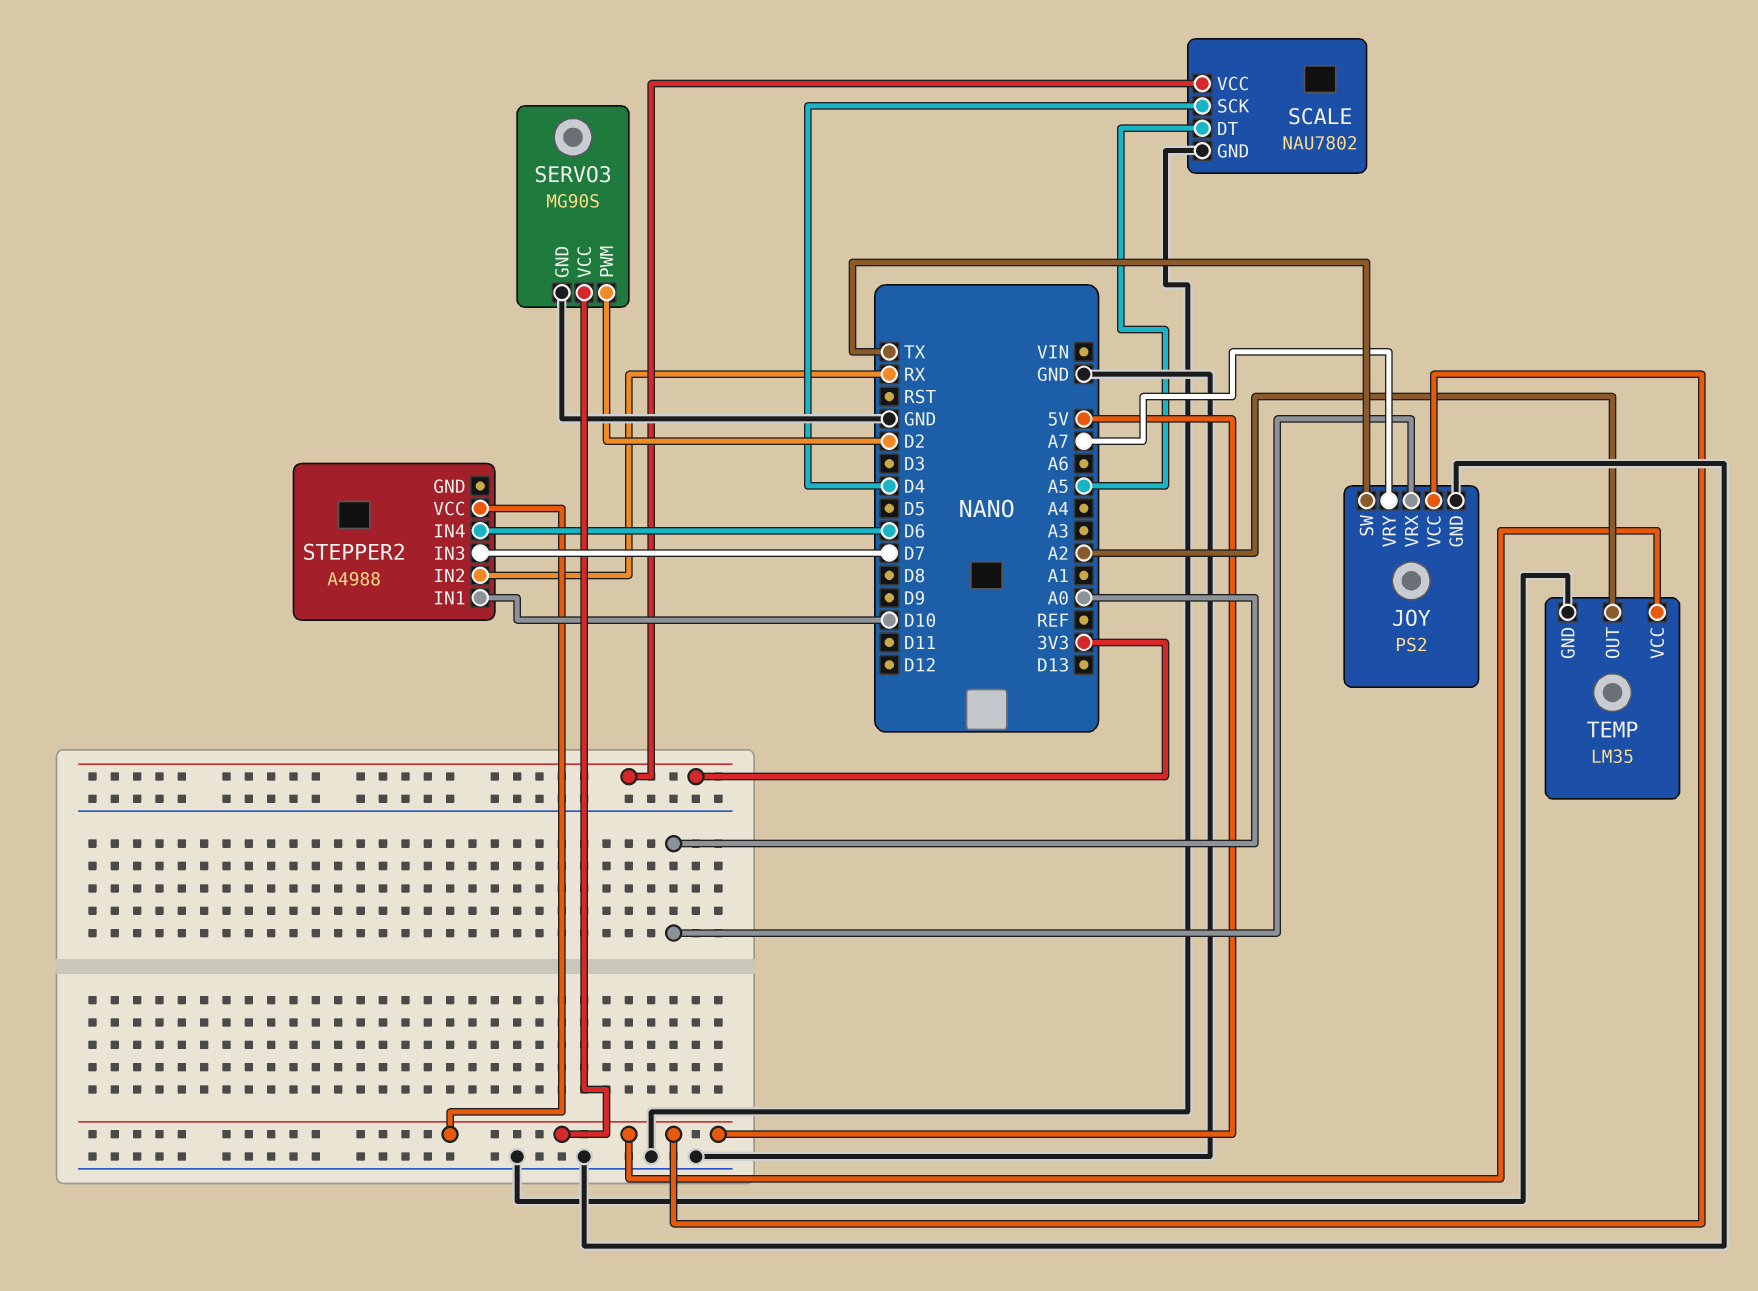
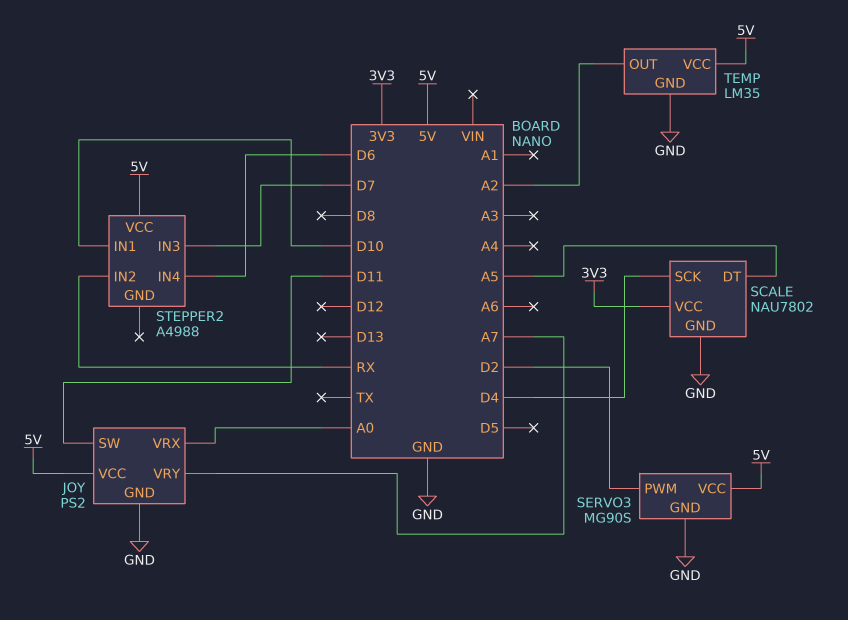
JOY pin SW: TX -> D11

